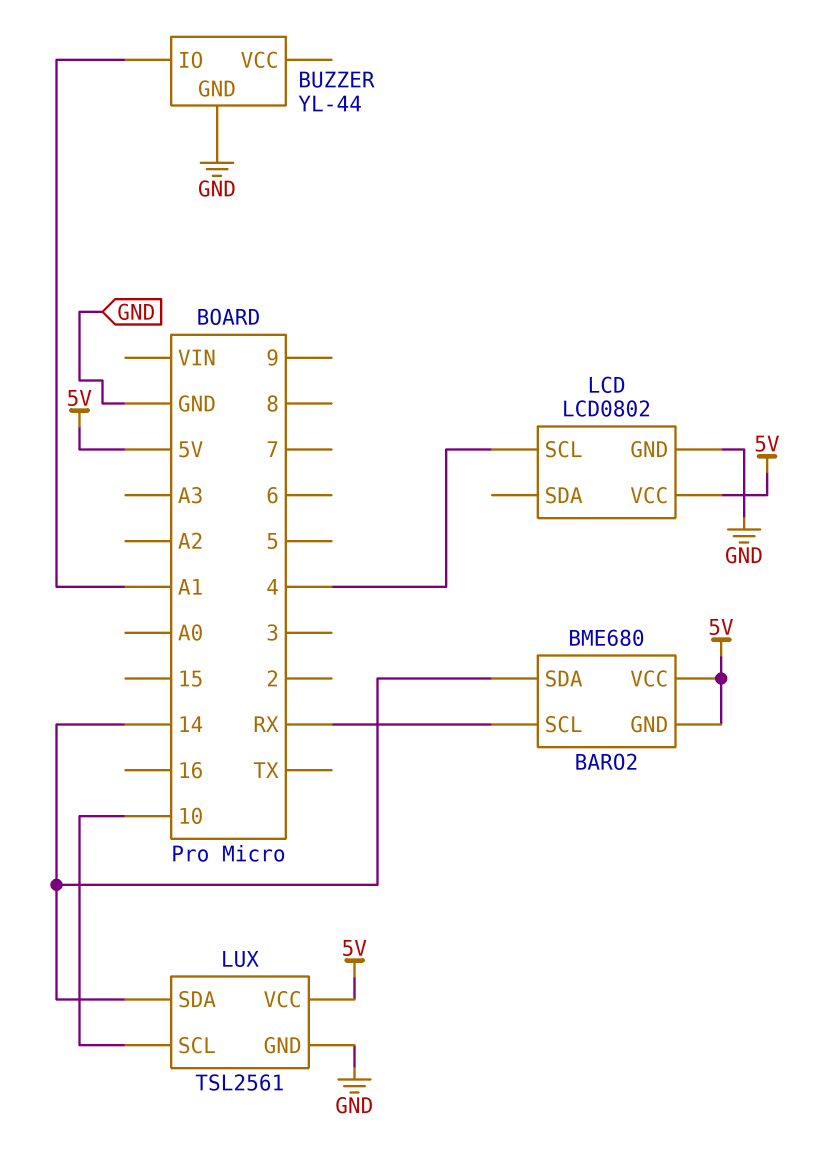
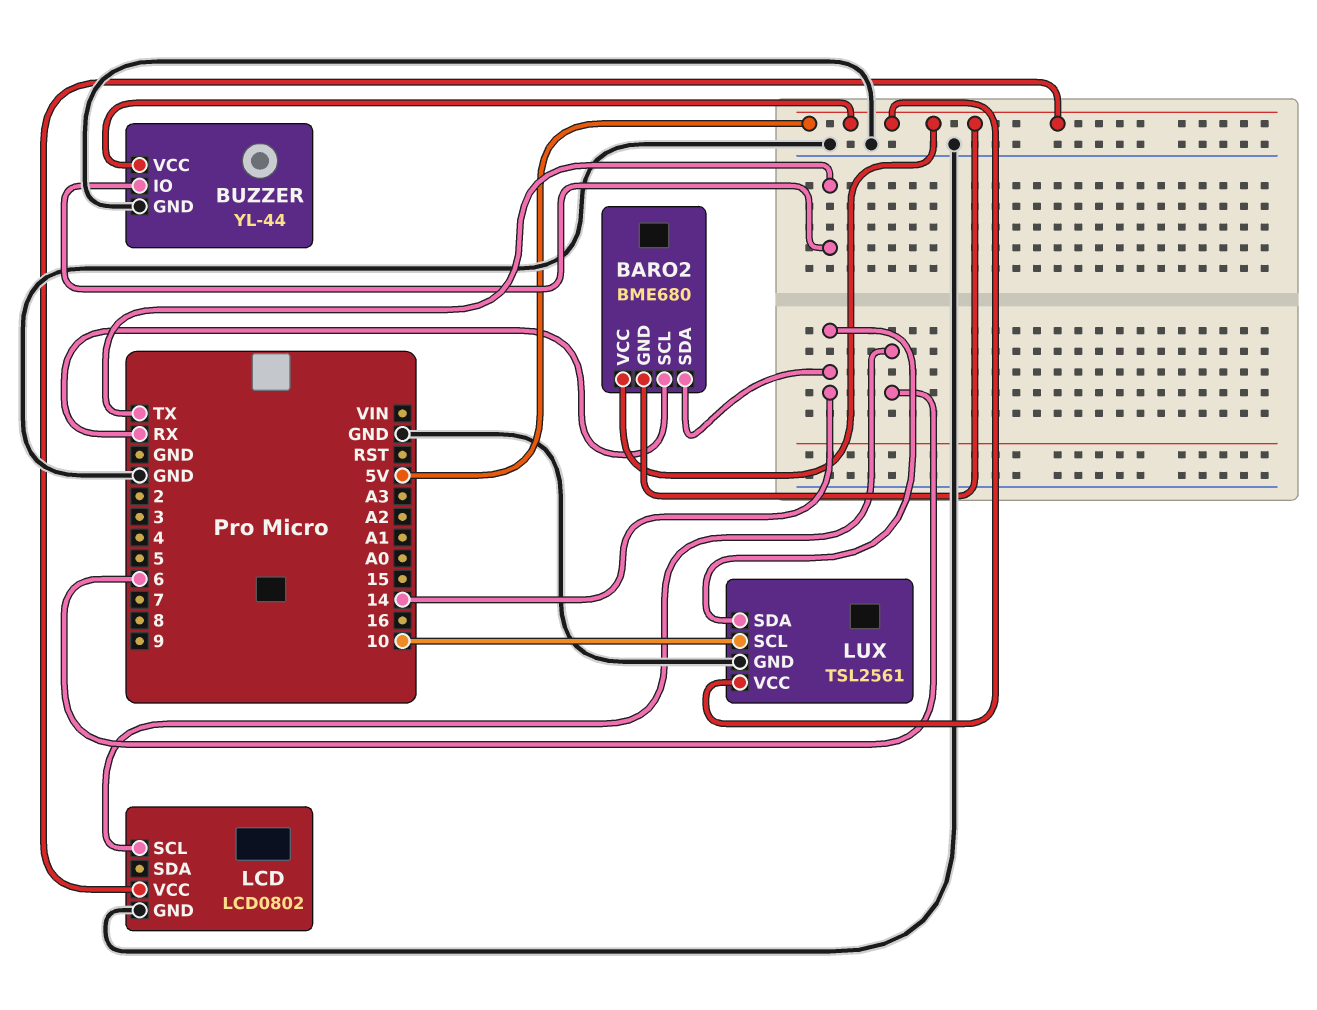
BUZZER pin IO: A1 -> TX
BUZZER pin VCC: none -> 5V
LCD pin SCL: 4 -> 6

